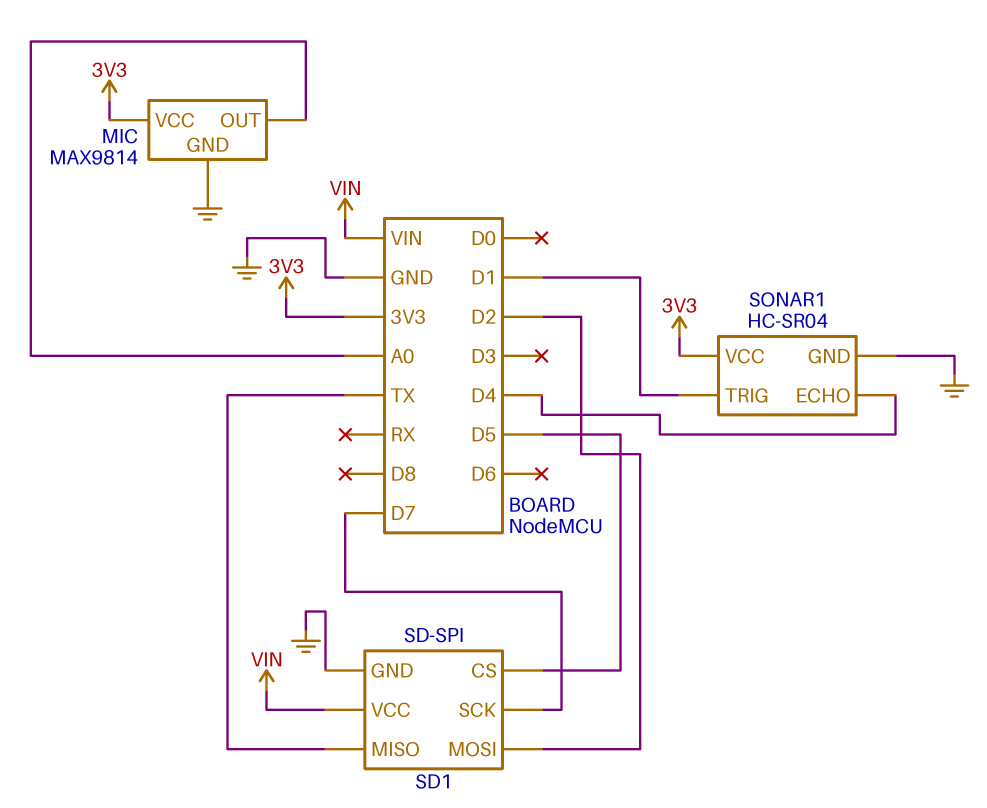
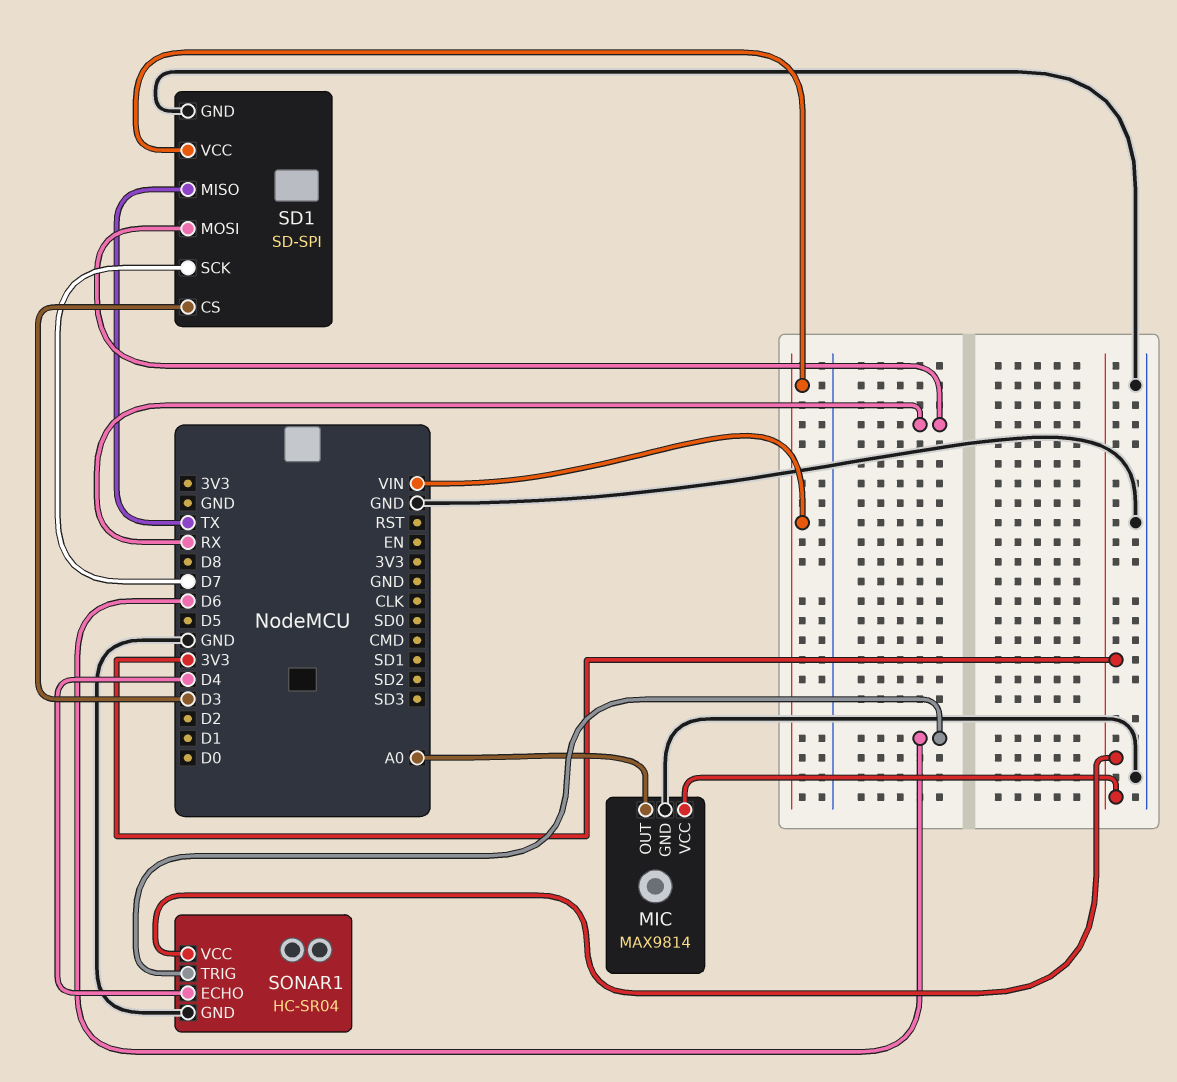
SD1 pin CS: D5 -> D3
SD1 pin MOSI: D2 -> RX
SONAR1 pin TRIG: D1 -> D6

